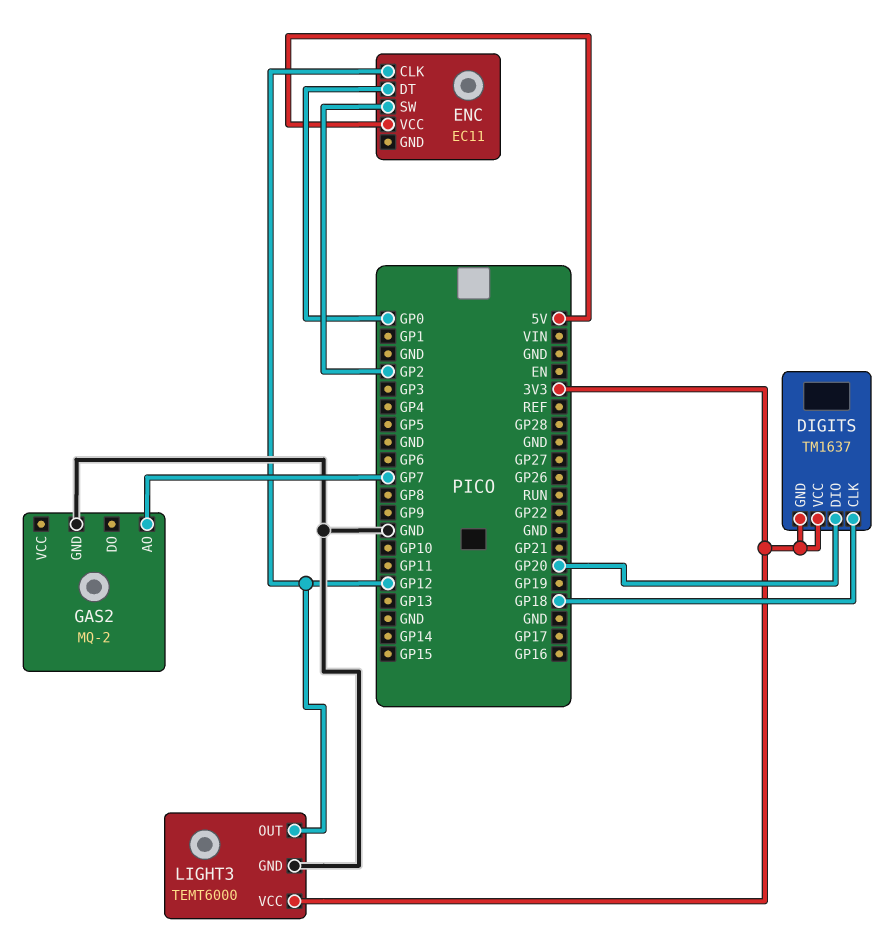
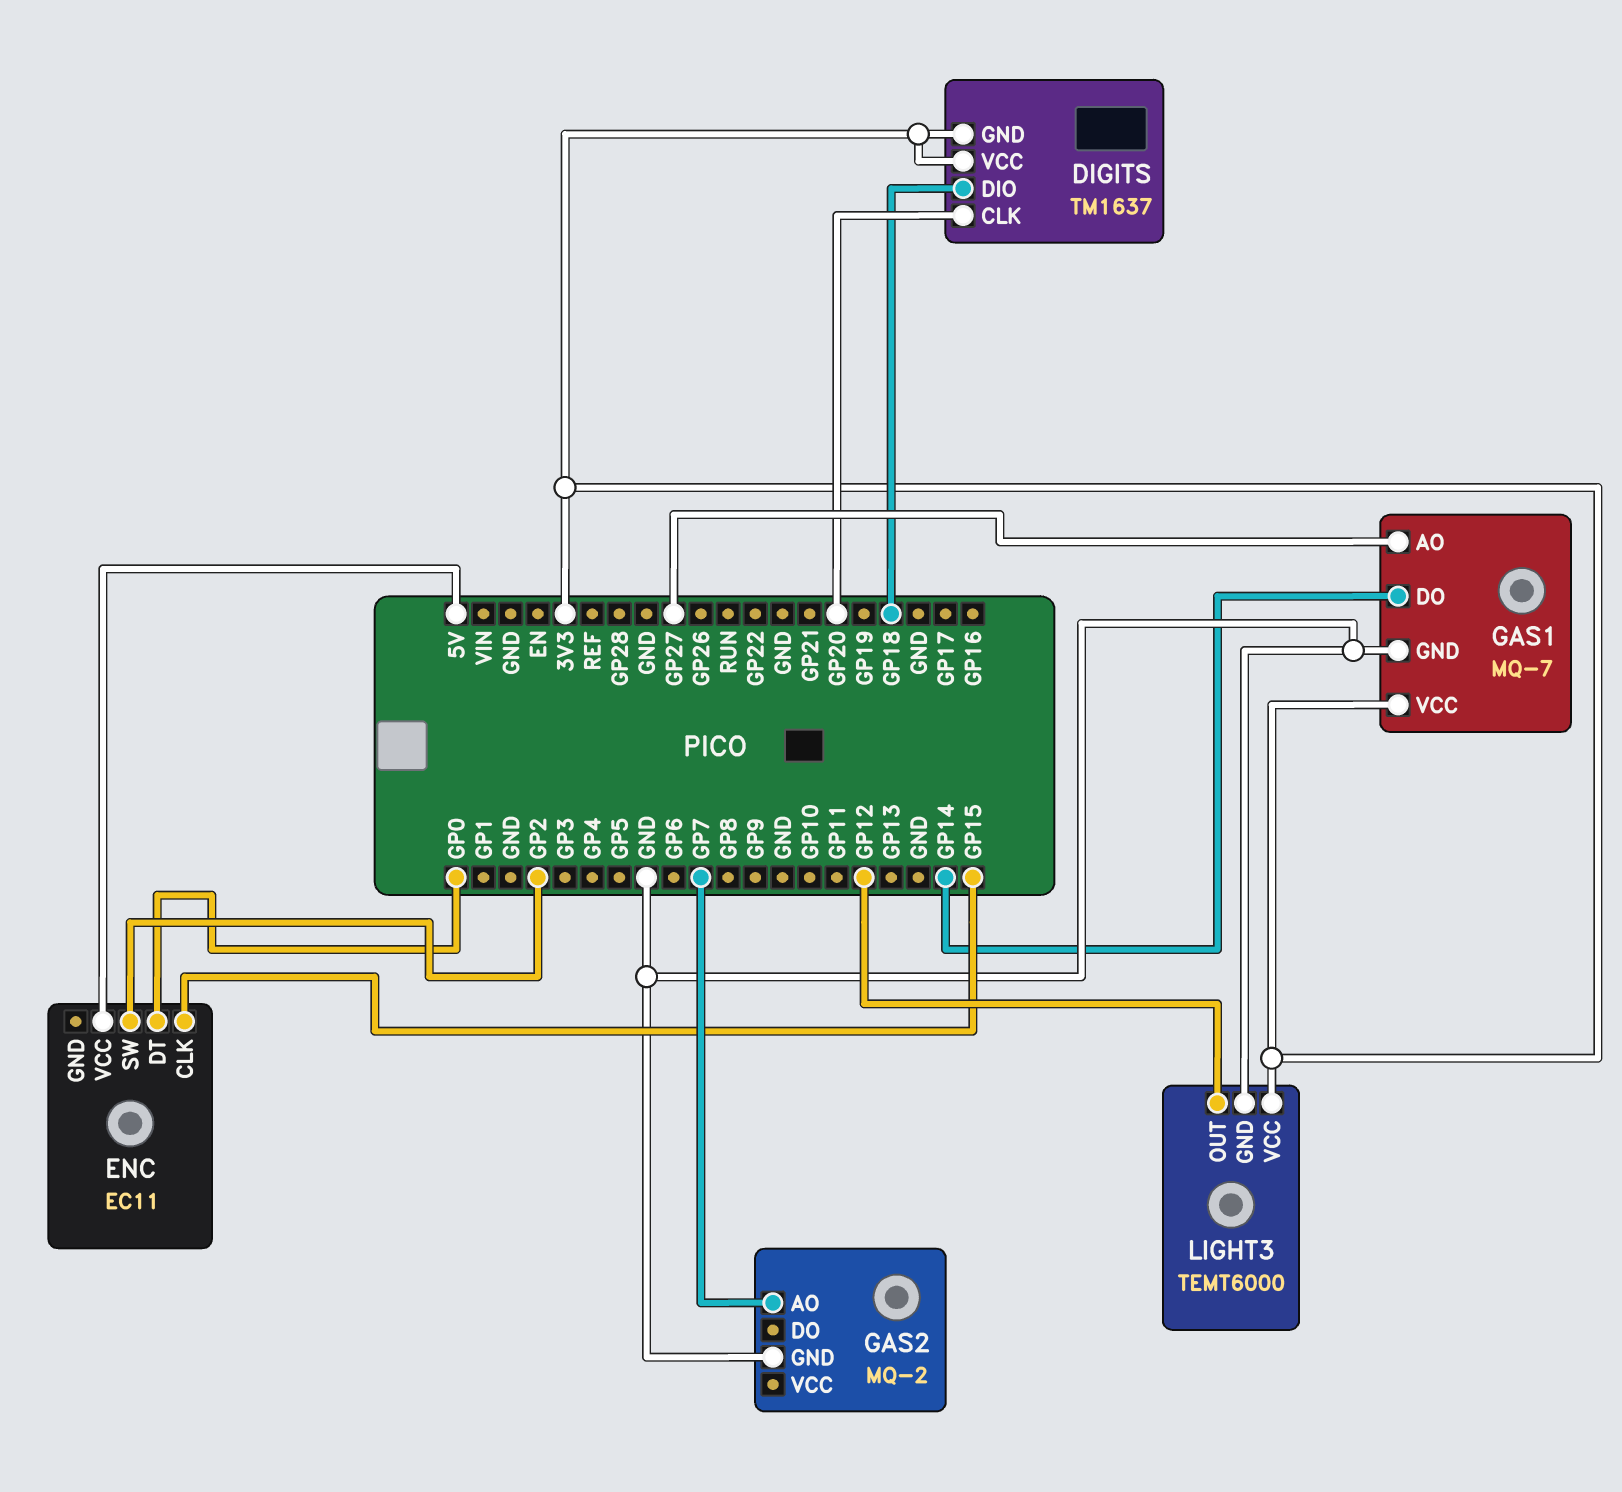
DIGITS pin CLK: GP18 -> GP20
DIGITS pin DIO: GP20 -> GP18
ENC pin CLK: GP12 -> GP15
GAS1: none -> MQ-7
GAS1 pin AO: none -> GP27
GAS1 pin DO: none -> GP14
GAS1 pin GND: none -> GND
GAS1 pin VCC: none -> 3V3

